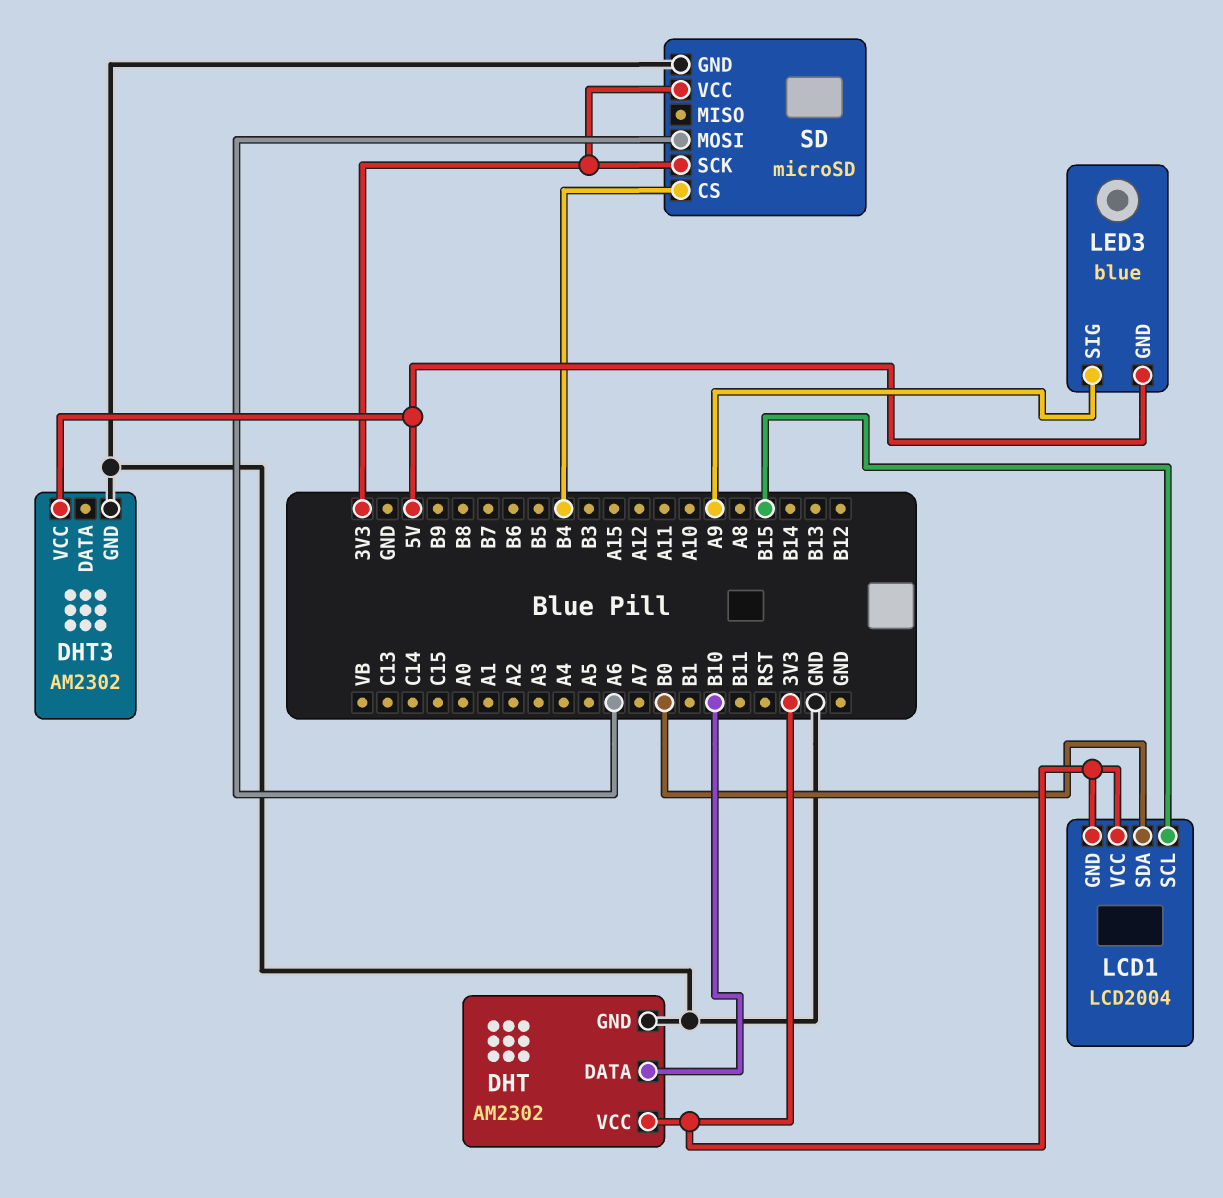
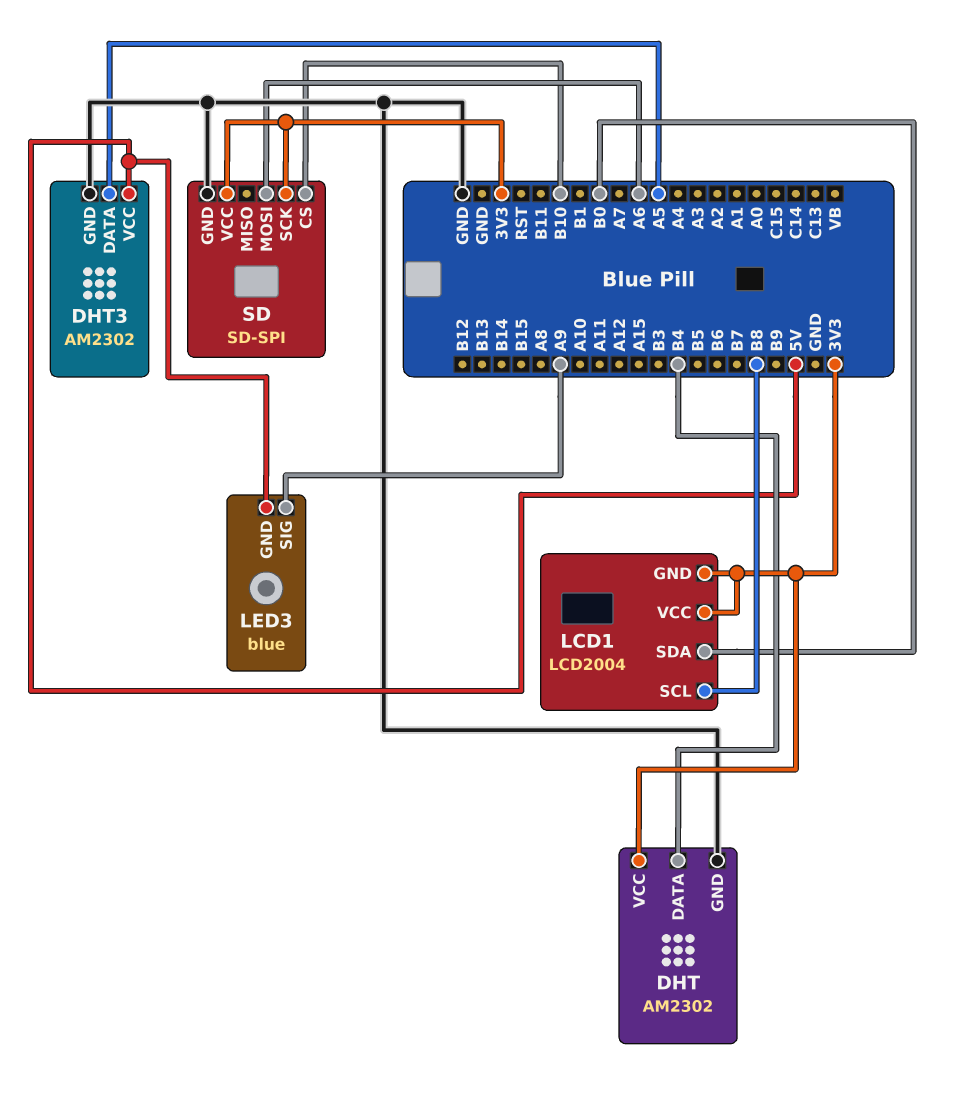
DHT pin DATA: B10 -> B4
DHT3 pin DATA: none -> A5
LCD1 pin SCL: B15 -> B8
SD: microSD -> SD-SPI
SD pin CS: B4 -> B10

